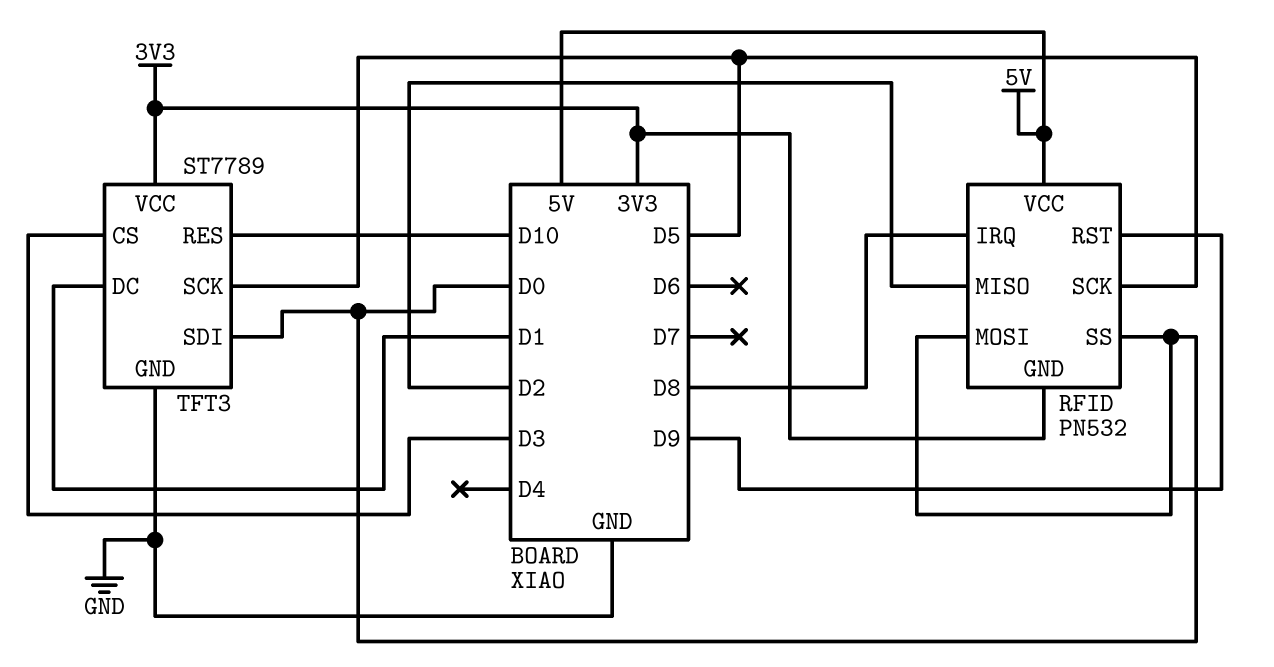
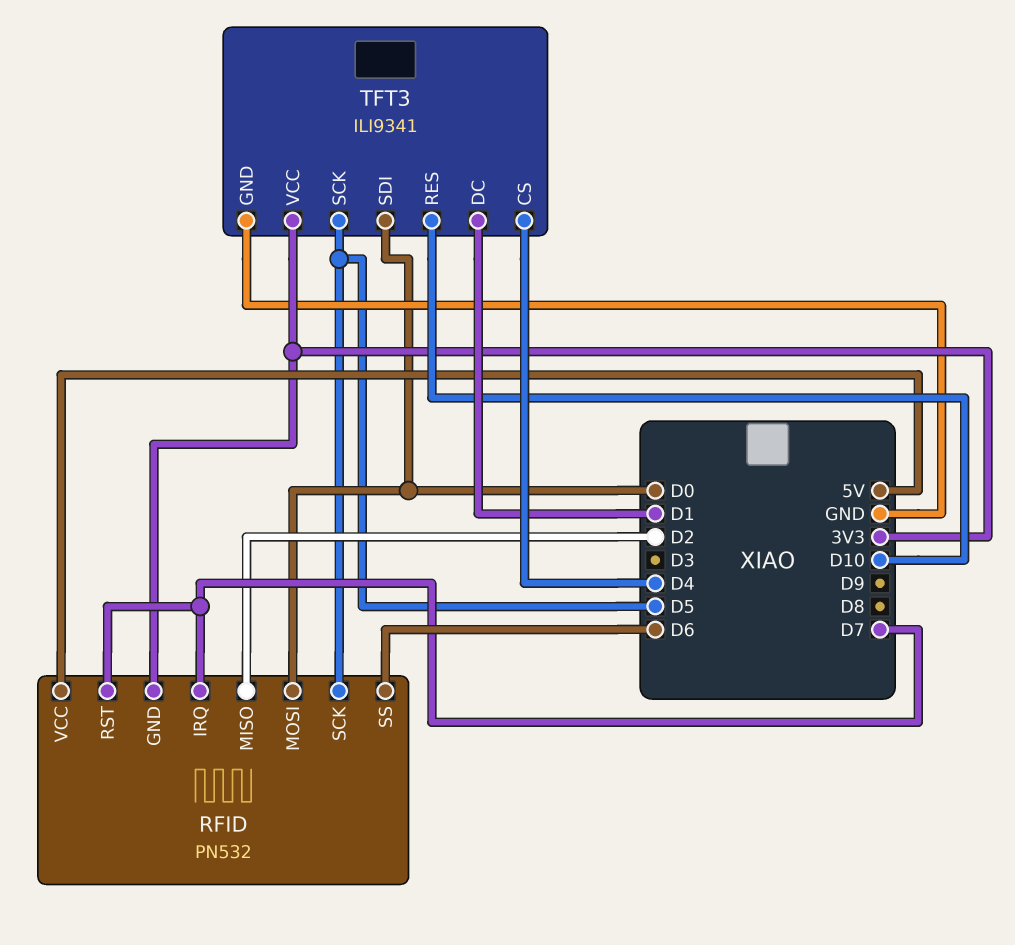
RFID pin IRQ: D8 -> D7
RFID pin RST: D9 -> D7
RFID pin SS: D0 -> D6
TFT3: ST7789 -> ILI9341
TFT3 pin CS: D3 -> D4

